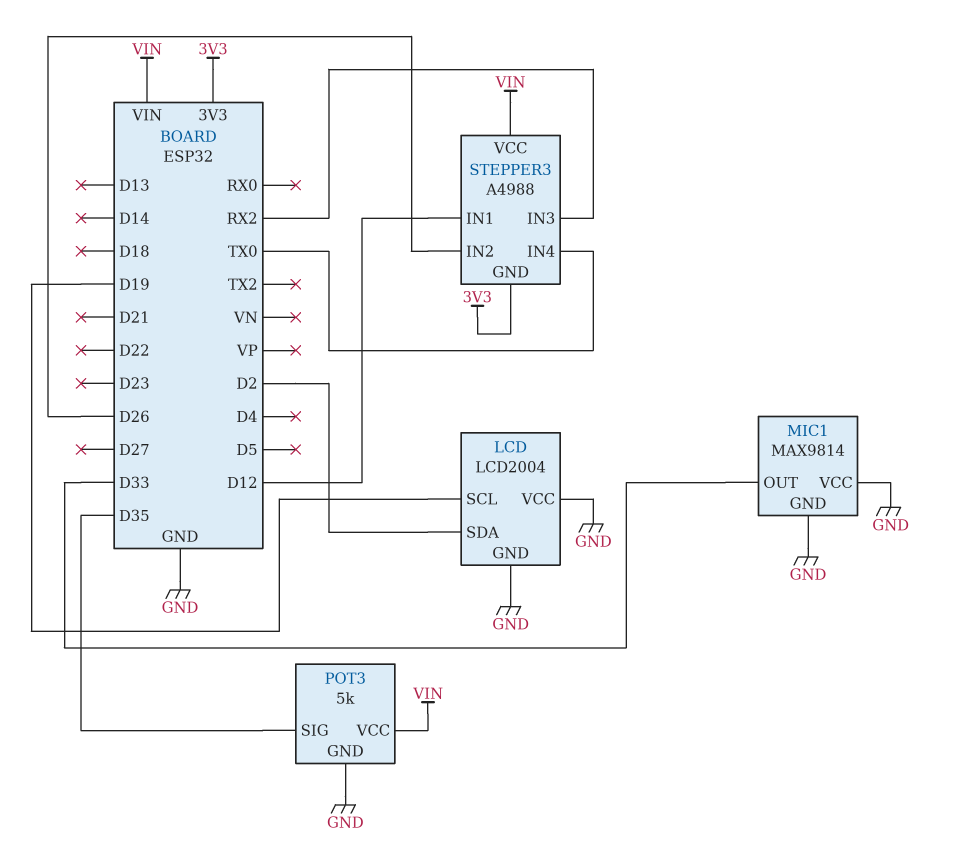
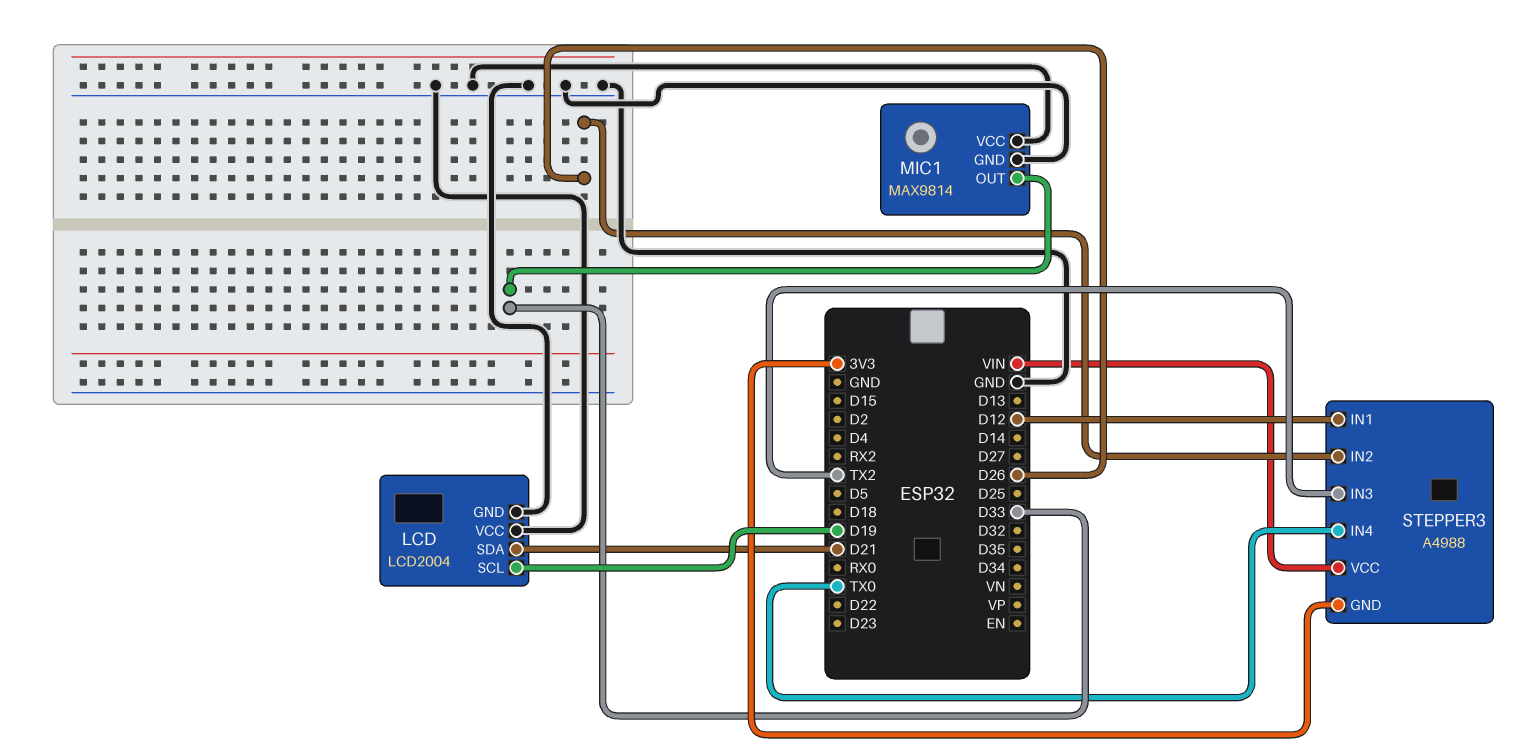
LCD pin SDA: D2 -> D21
POT3: 5k -> none
POT3 pin GND: GND -> none
POT3 pin SIG: D35 -> none
POT3 pin VCC: VIN -> none
STEPPER3 pin IN3: RX2 -> TX2

